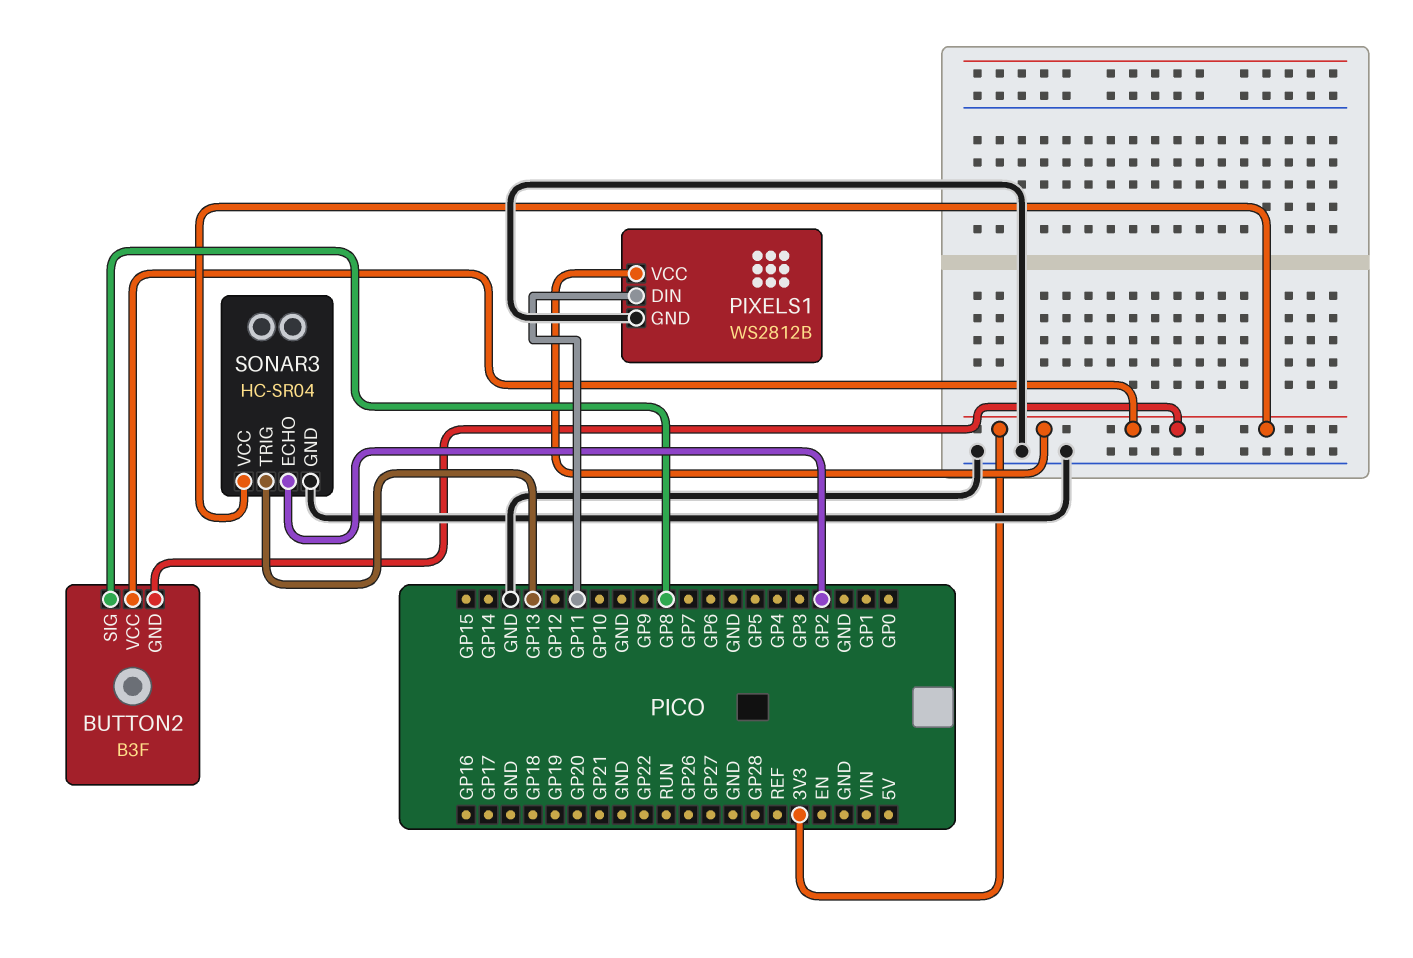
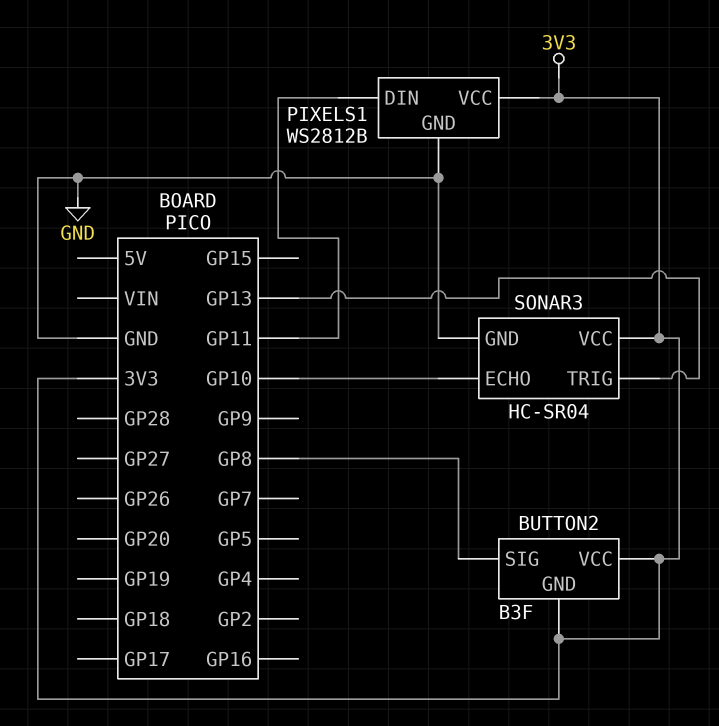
SONAR3 pin ECHO: GP2 -> GP10

